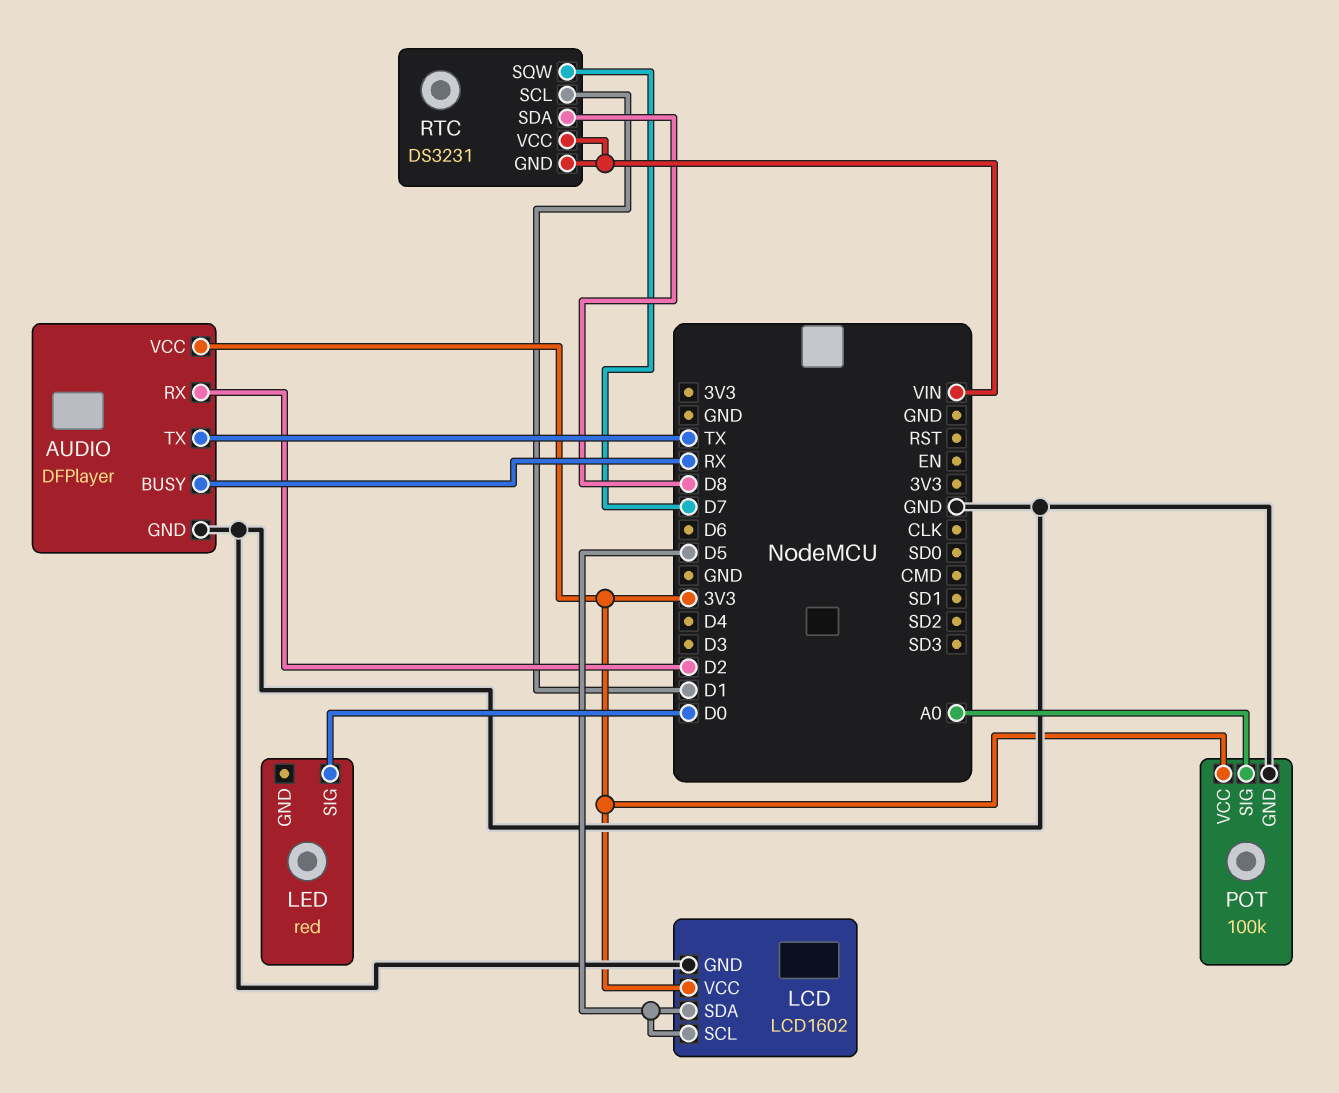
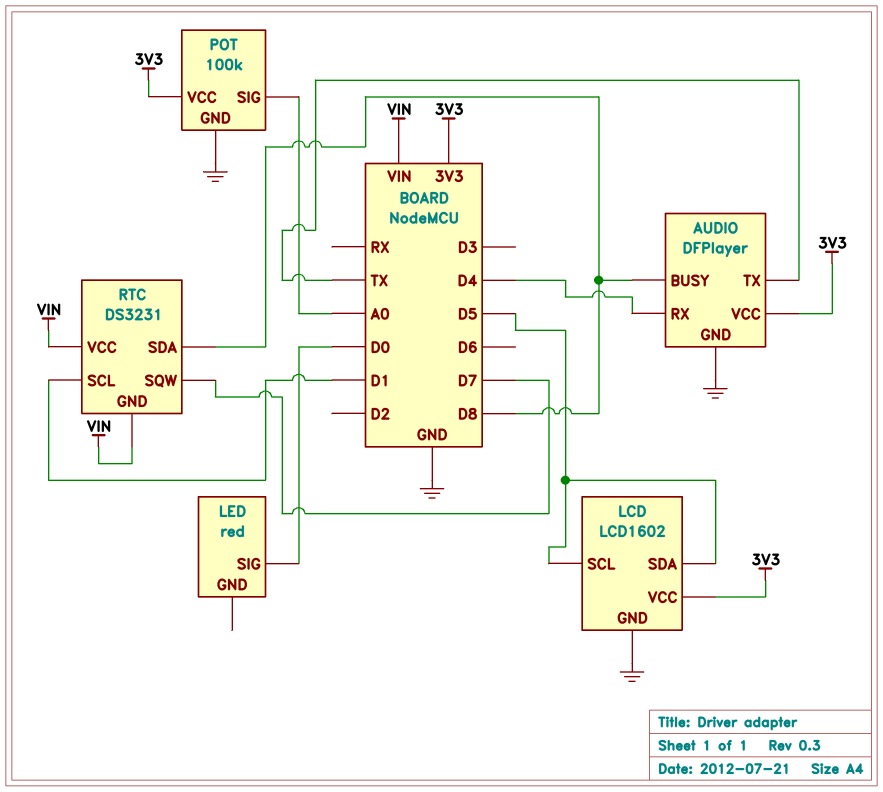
AUDIO pin BUSY: RX -> D8
AUDIO pin RX: D2 -> D4

